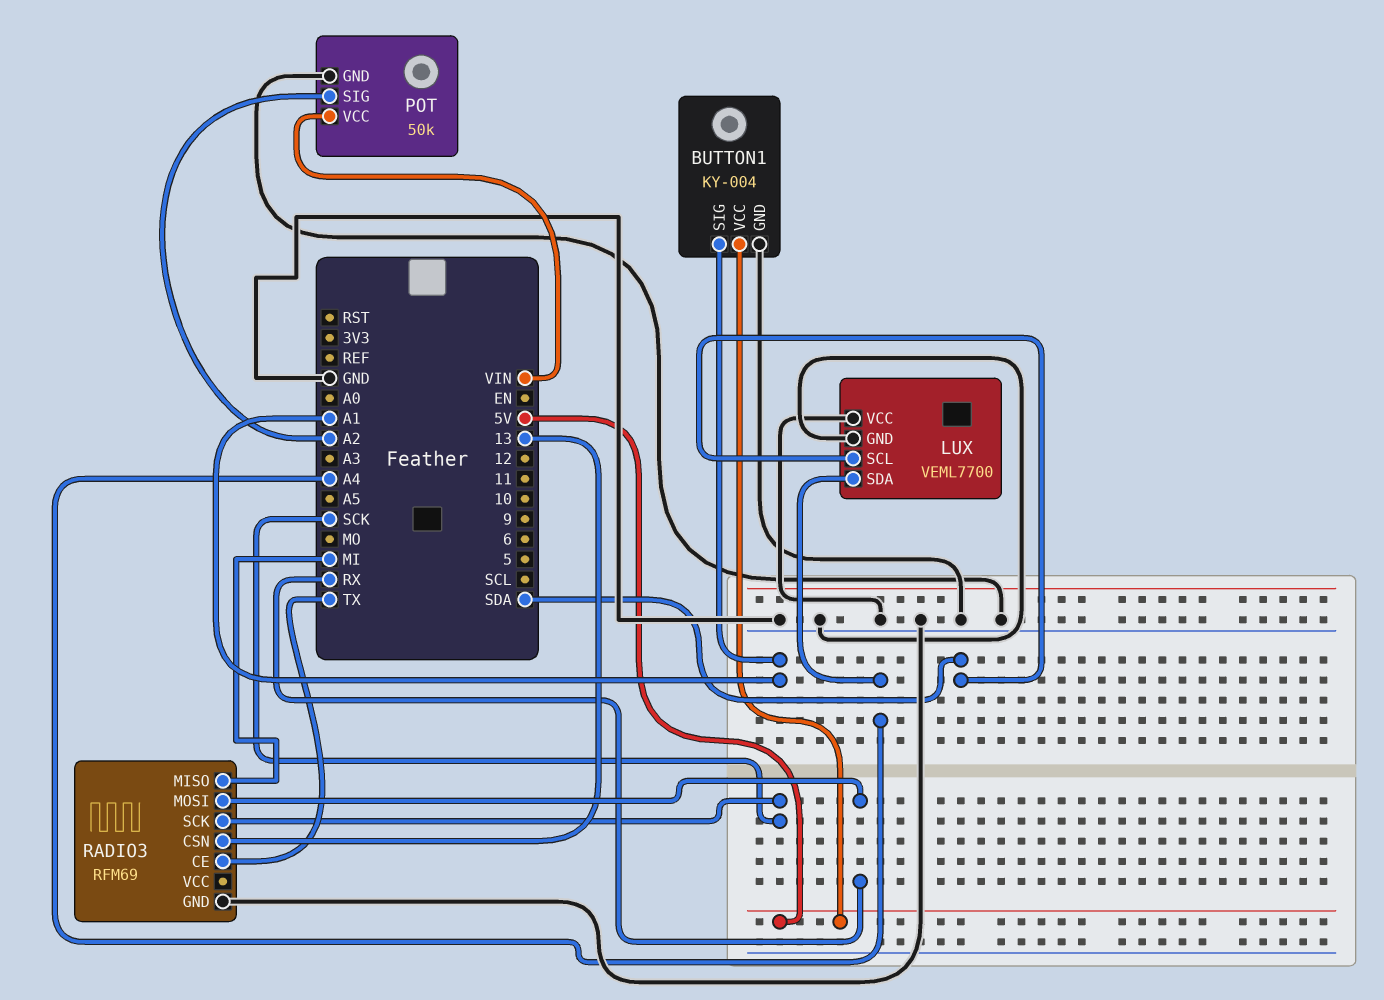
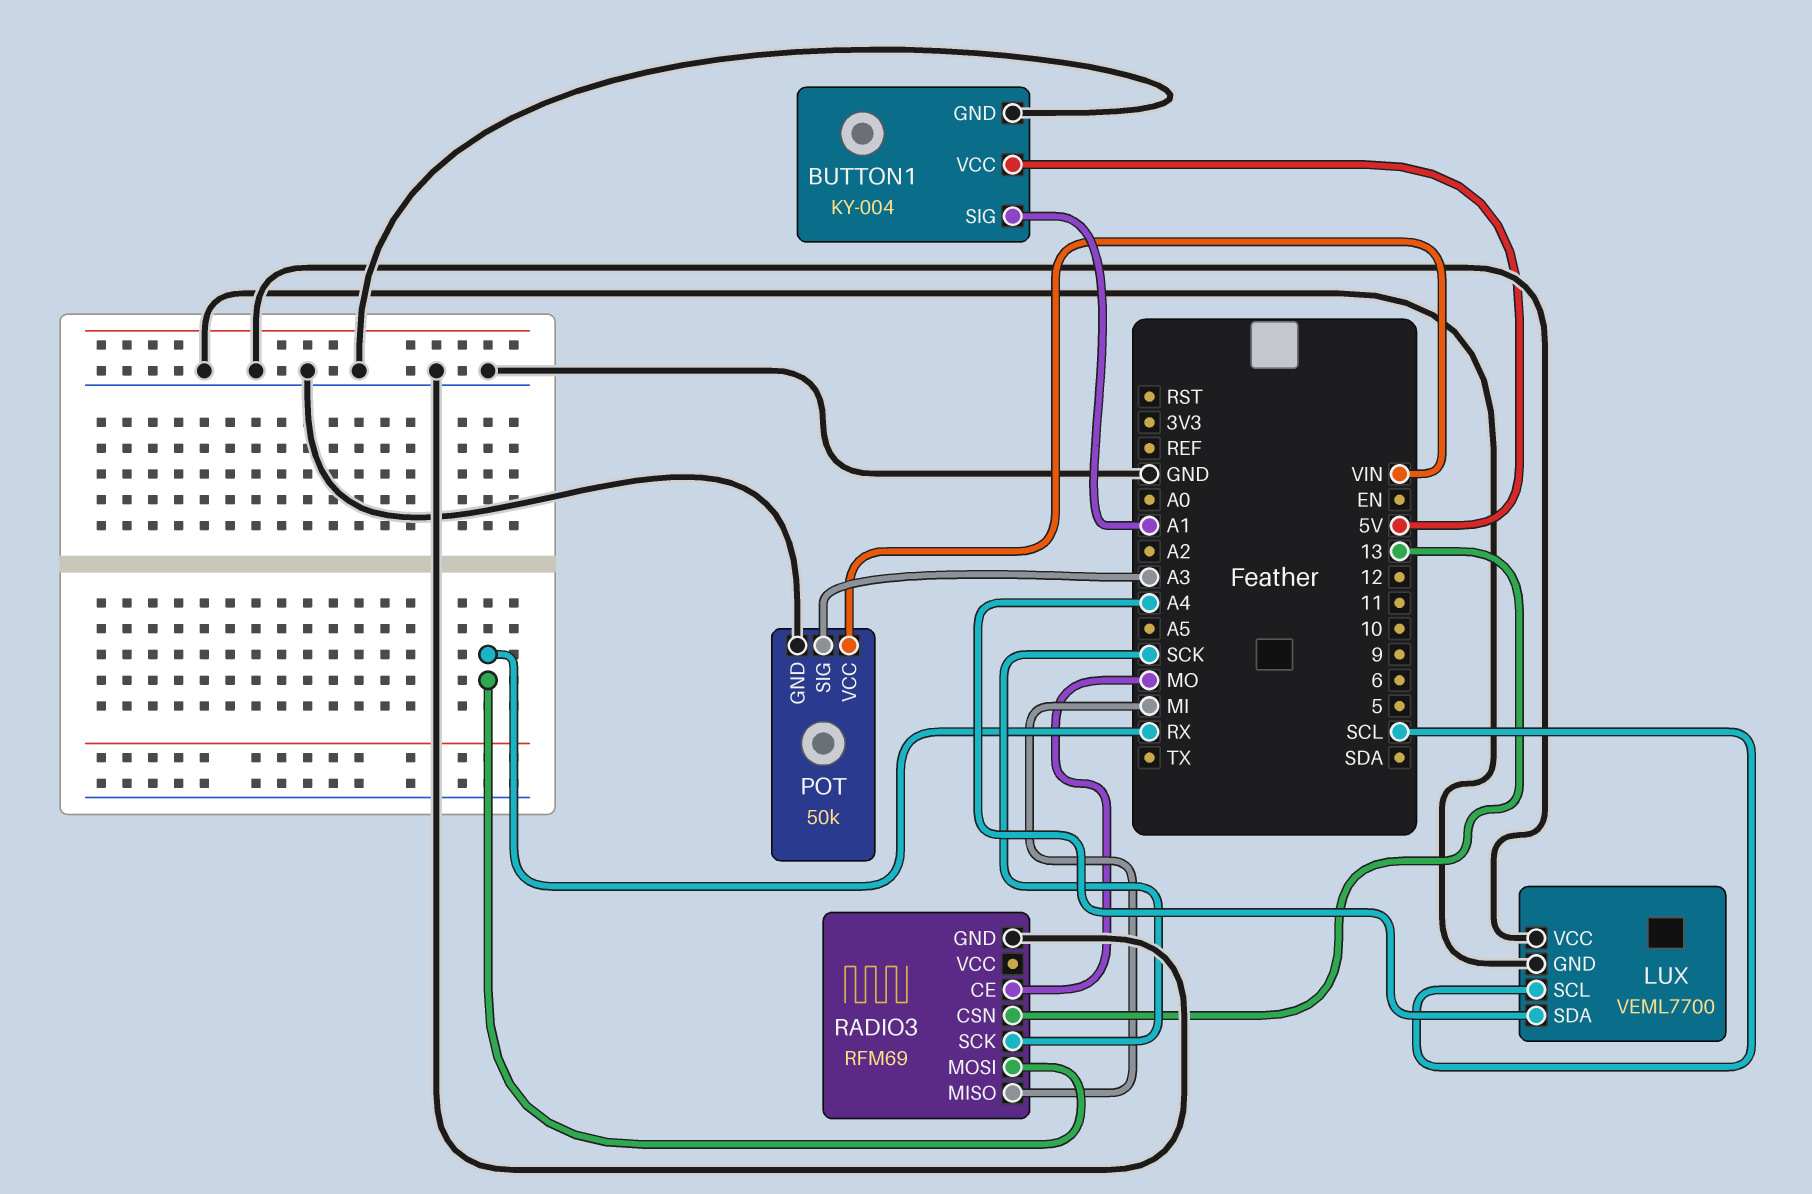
LUX pin SCL: SDA -> SCL
POT pin SIG: A2 -> A3
RADIO3 pin CE: TX -> MO

